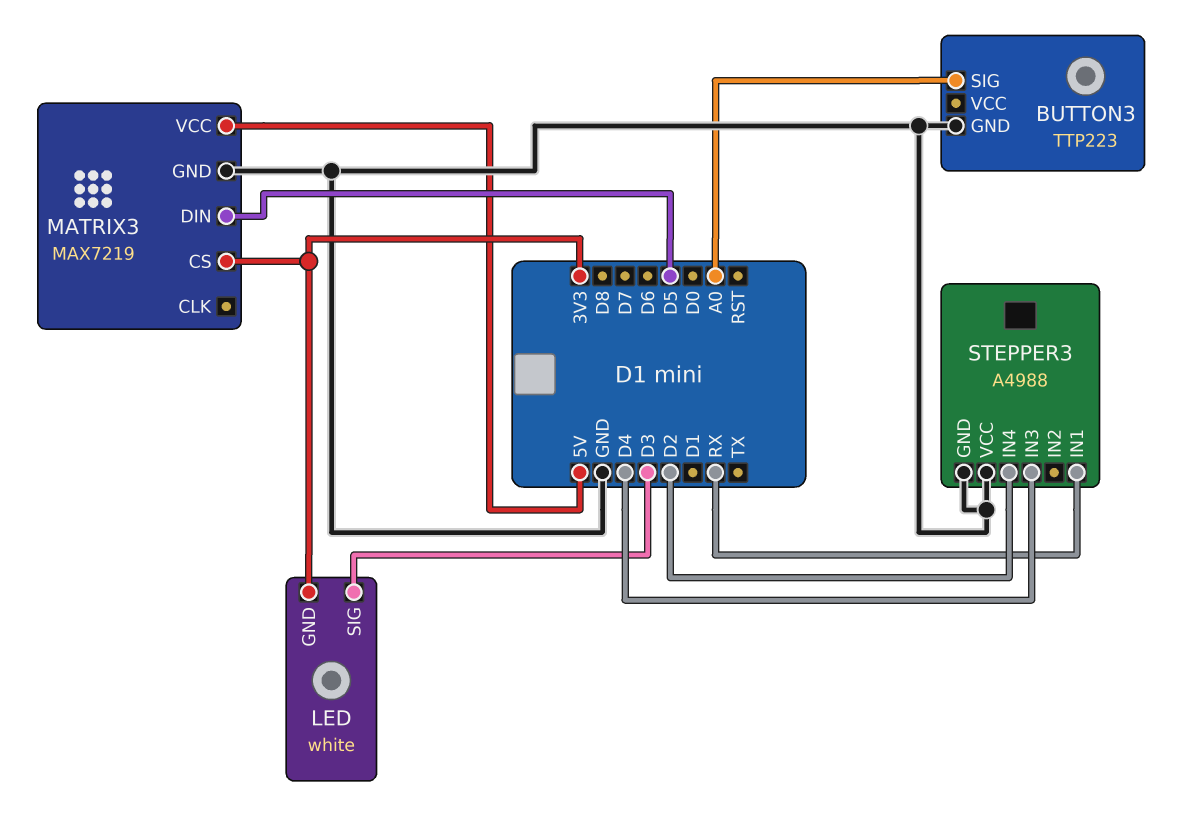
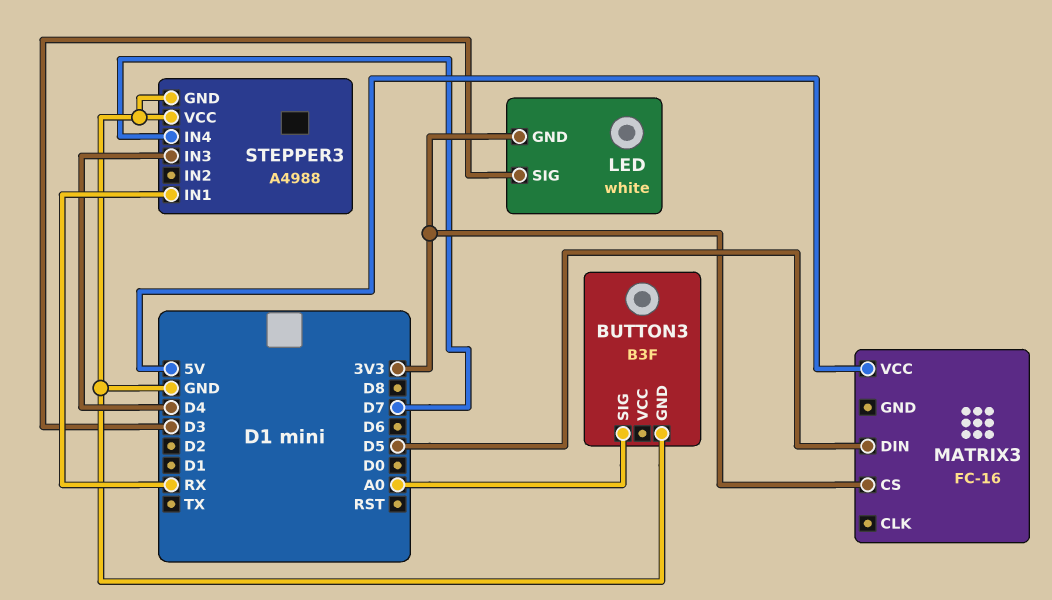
BUTTON3: TTP223 -> B3F
MATRIX3: MAX7219 -> FC-16
MATRIX3 pin GND: GND -> none
STEPPER3 pin IN4: D2 -> D7

